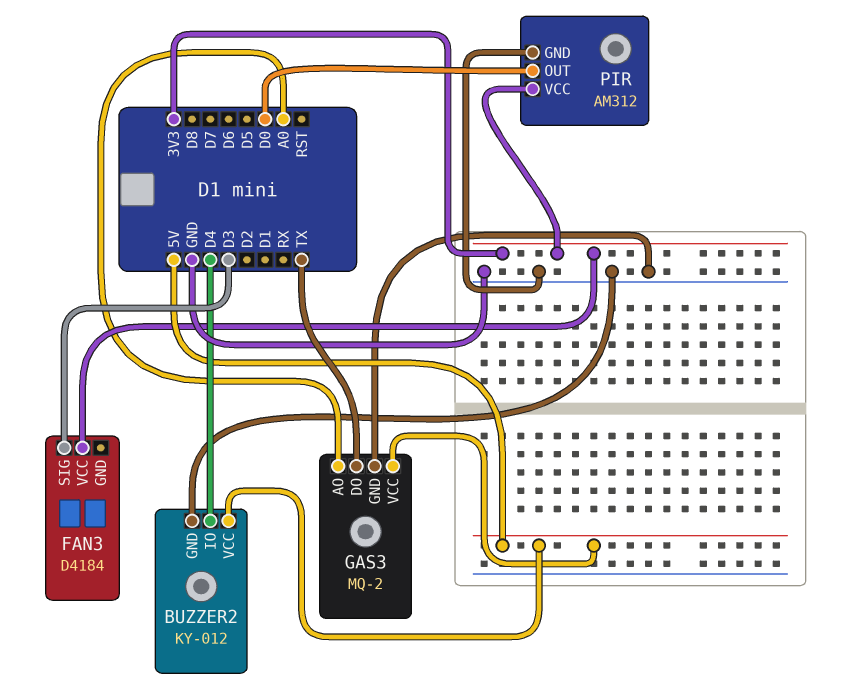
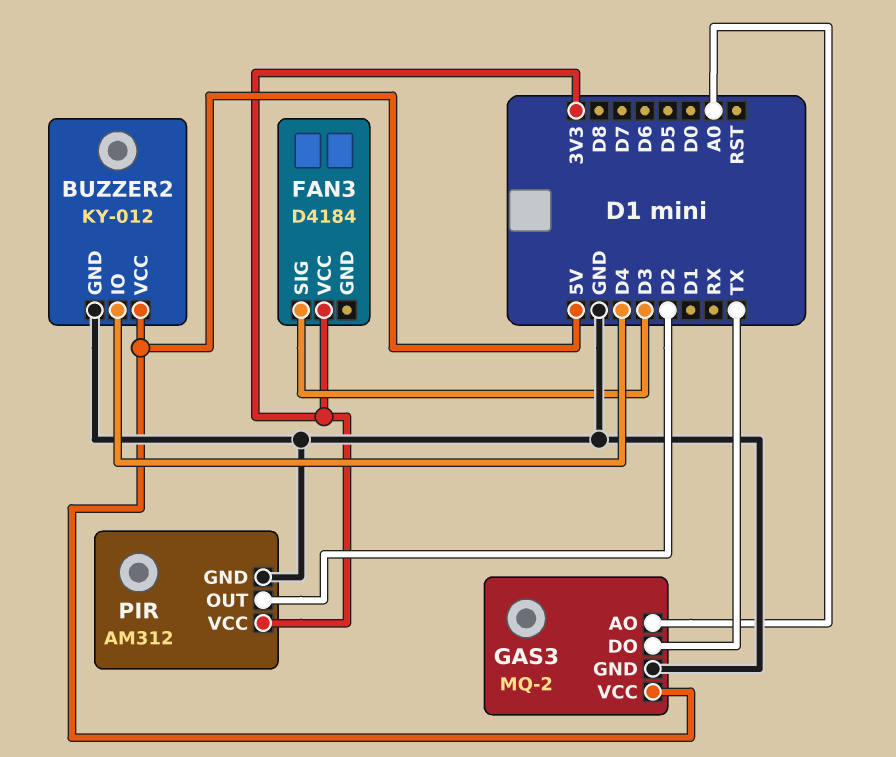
PIR pin OUT: D0 -> D2

